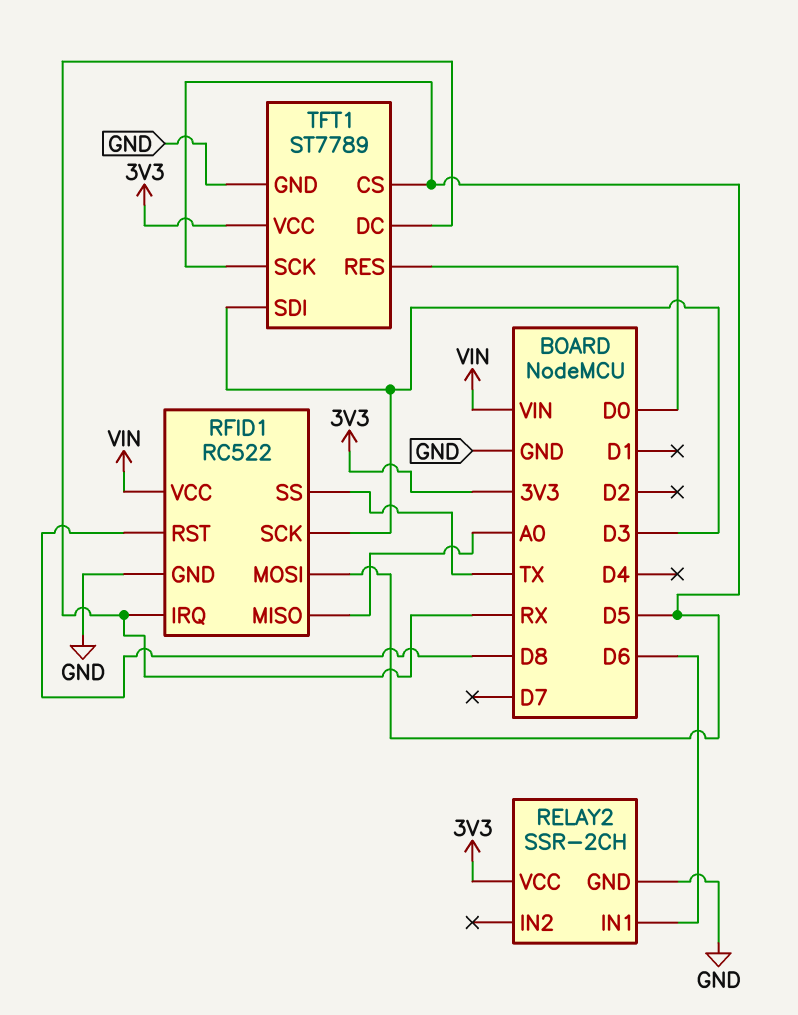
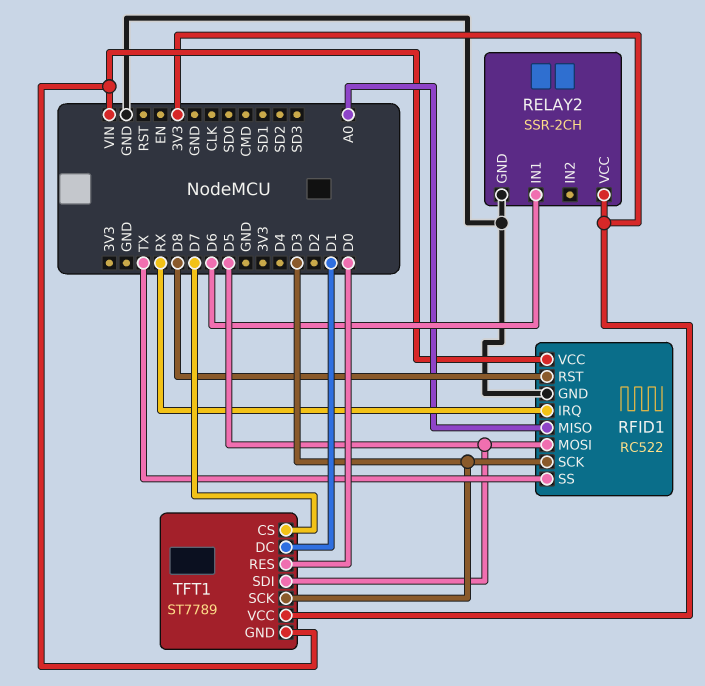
TFT1 pin CS: D5 -> D7
TFT1 pin DC: RX -> D1
TFT1 pin GND: GND -> VIN
TFT1 pin SCK: D5 -> D3
TFT1 pin SDI: D3 -> D5

